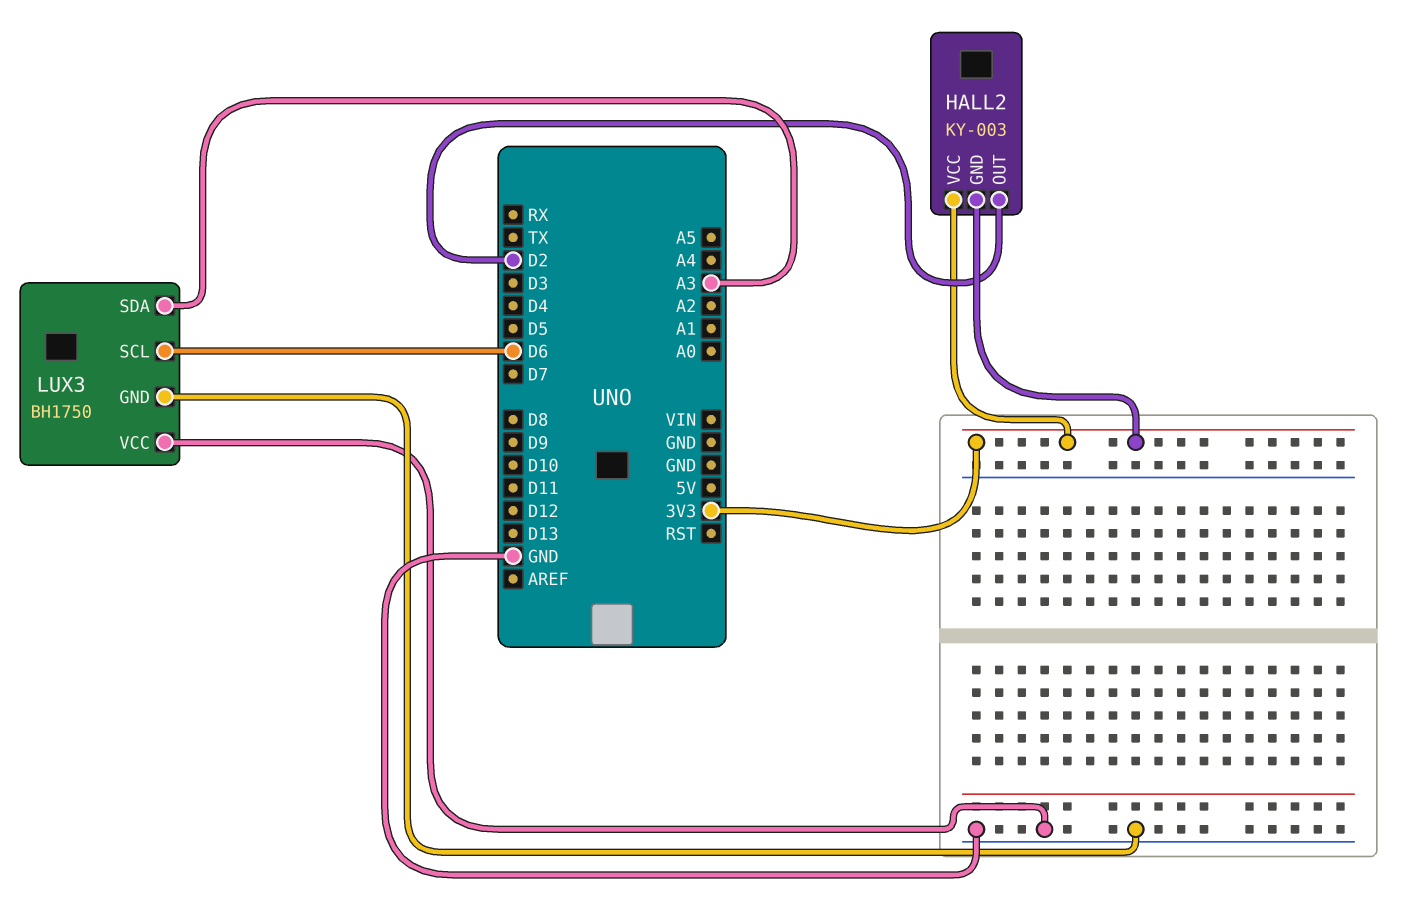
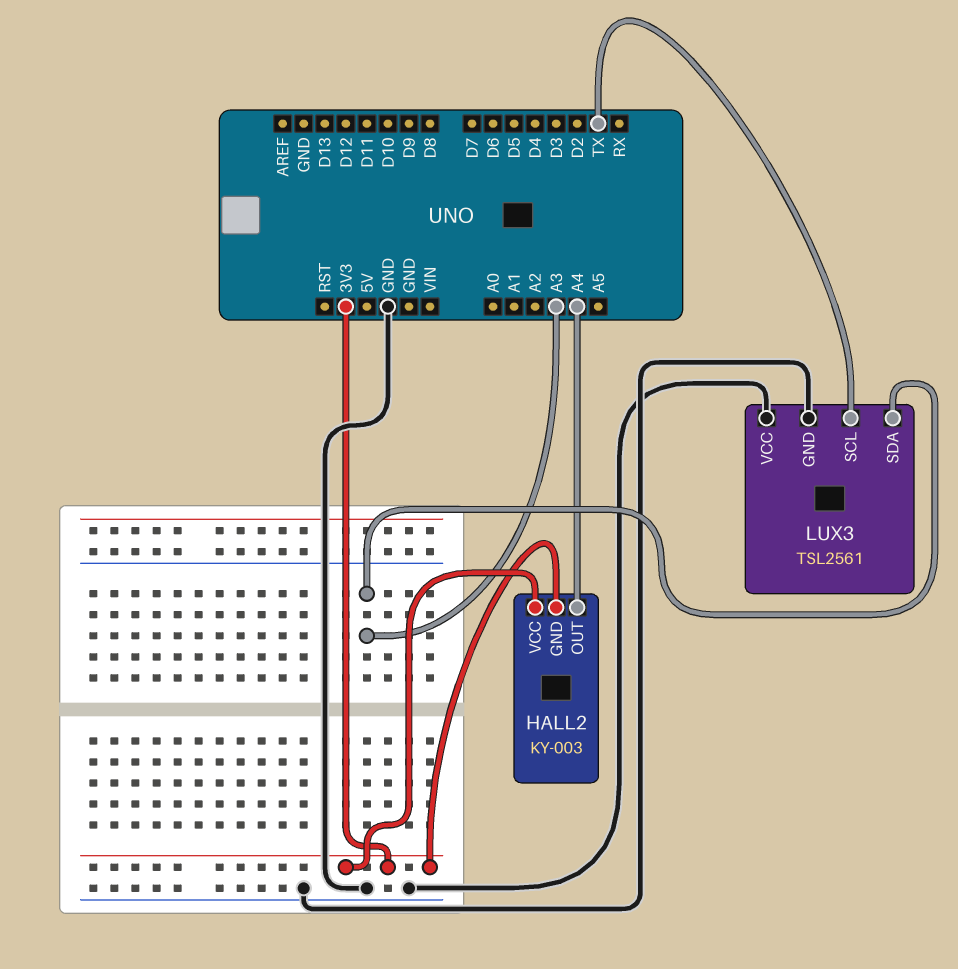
HALL2 pin OUT: D2 -> A4
LUX3: BH1750 -> TSL2561
LUX3 pin SCL: D6 -> TX

